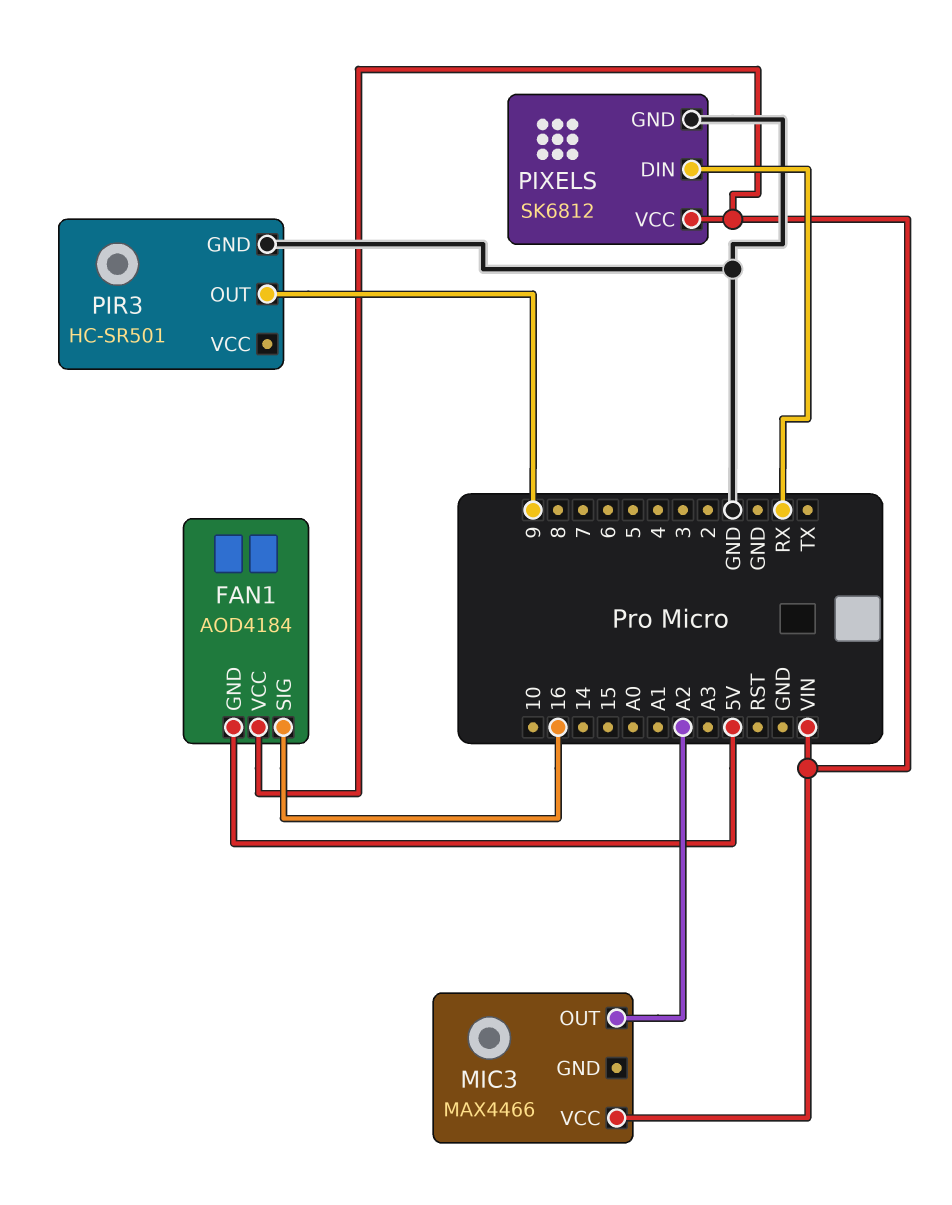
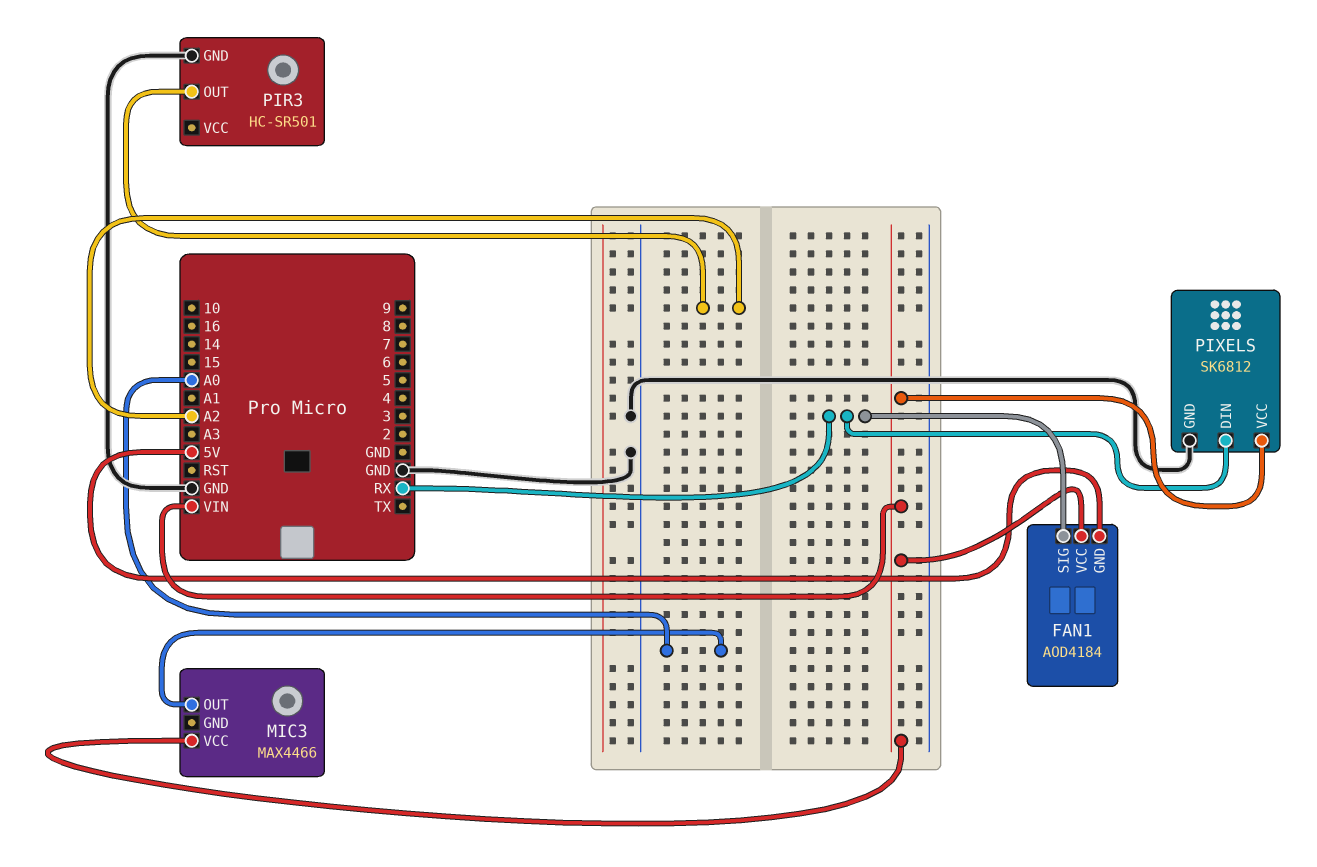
FAN1 pin SIG: 16 -> RX
MIC3 pin OUT: A2 -> A0
PIR3 pin OUT: 9 -> A2

